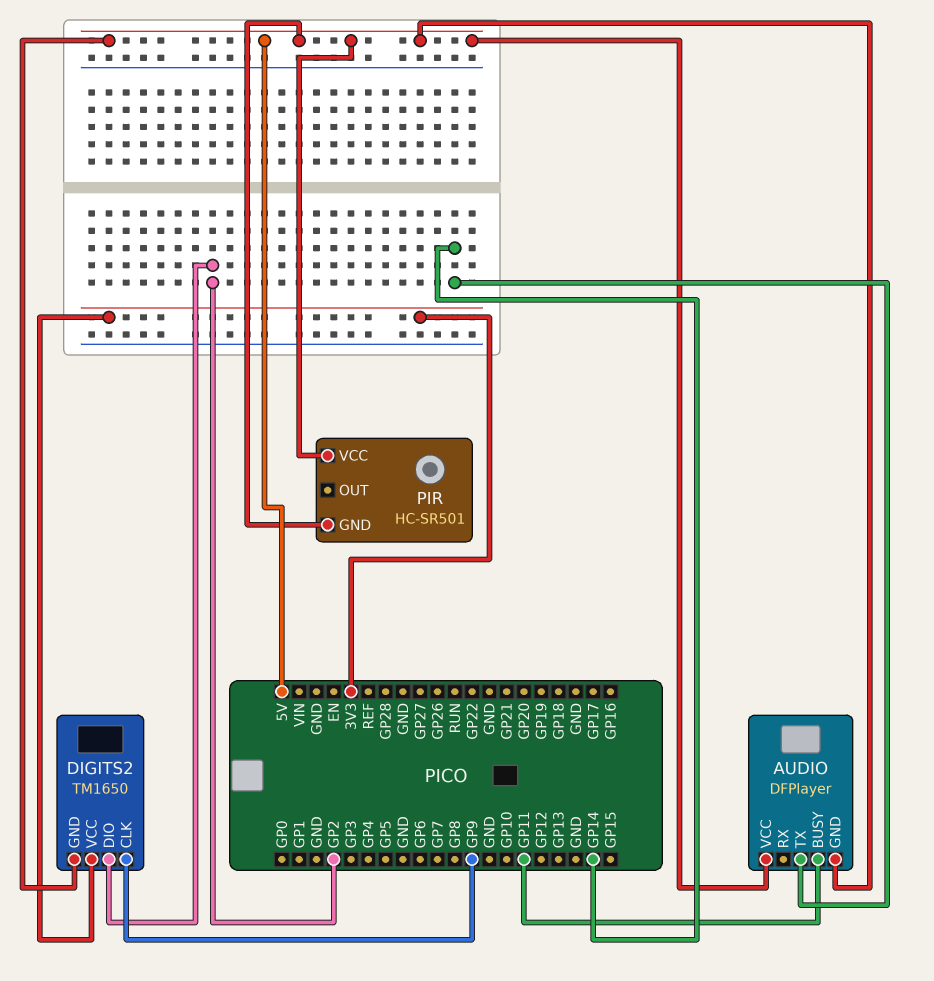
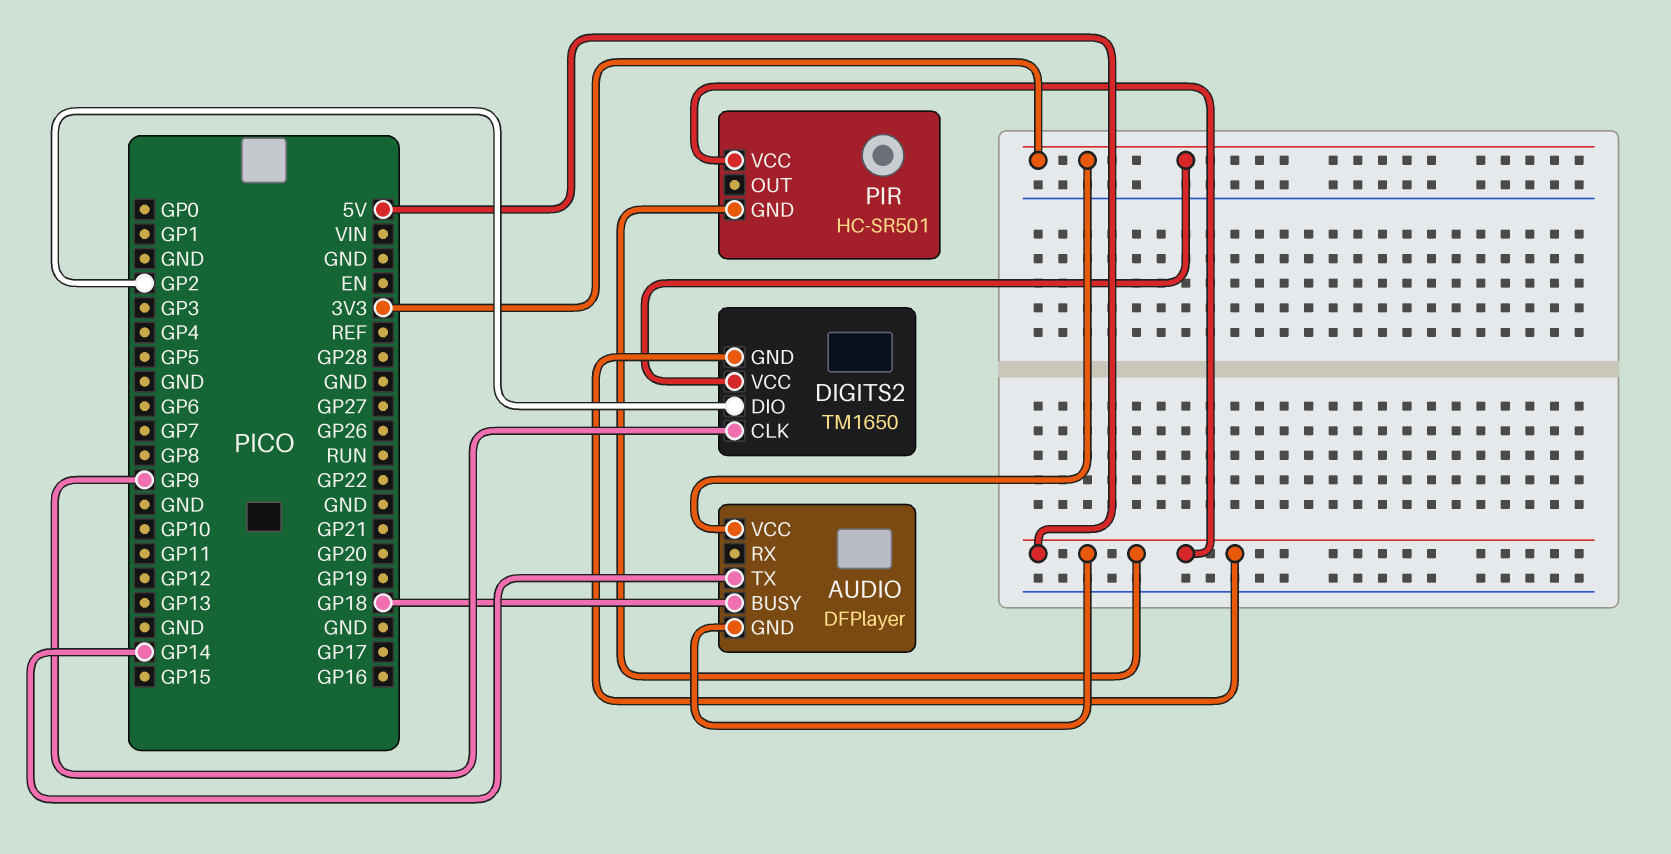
AUDIO pin BUSY: GP11 -> GP18
AUDIO pin VCC: 5V -> 3V3

